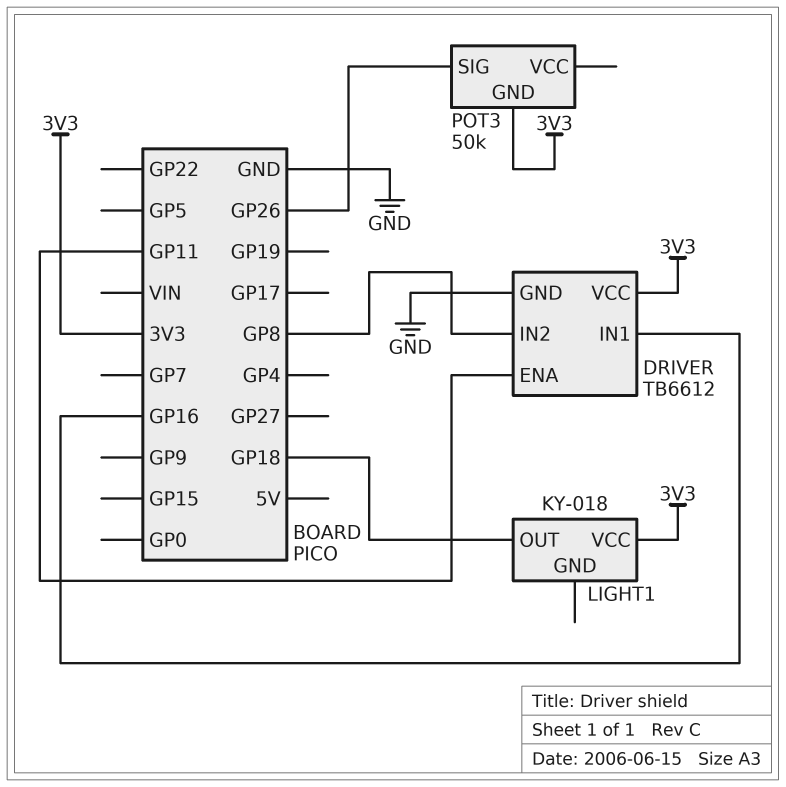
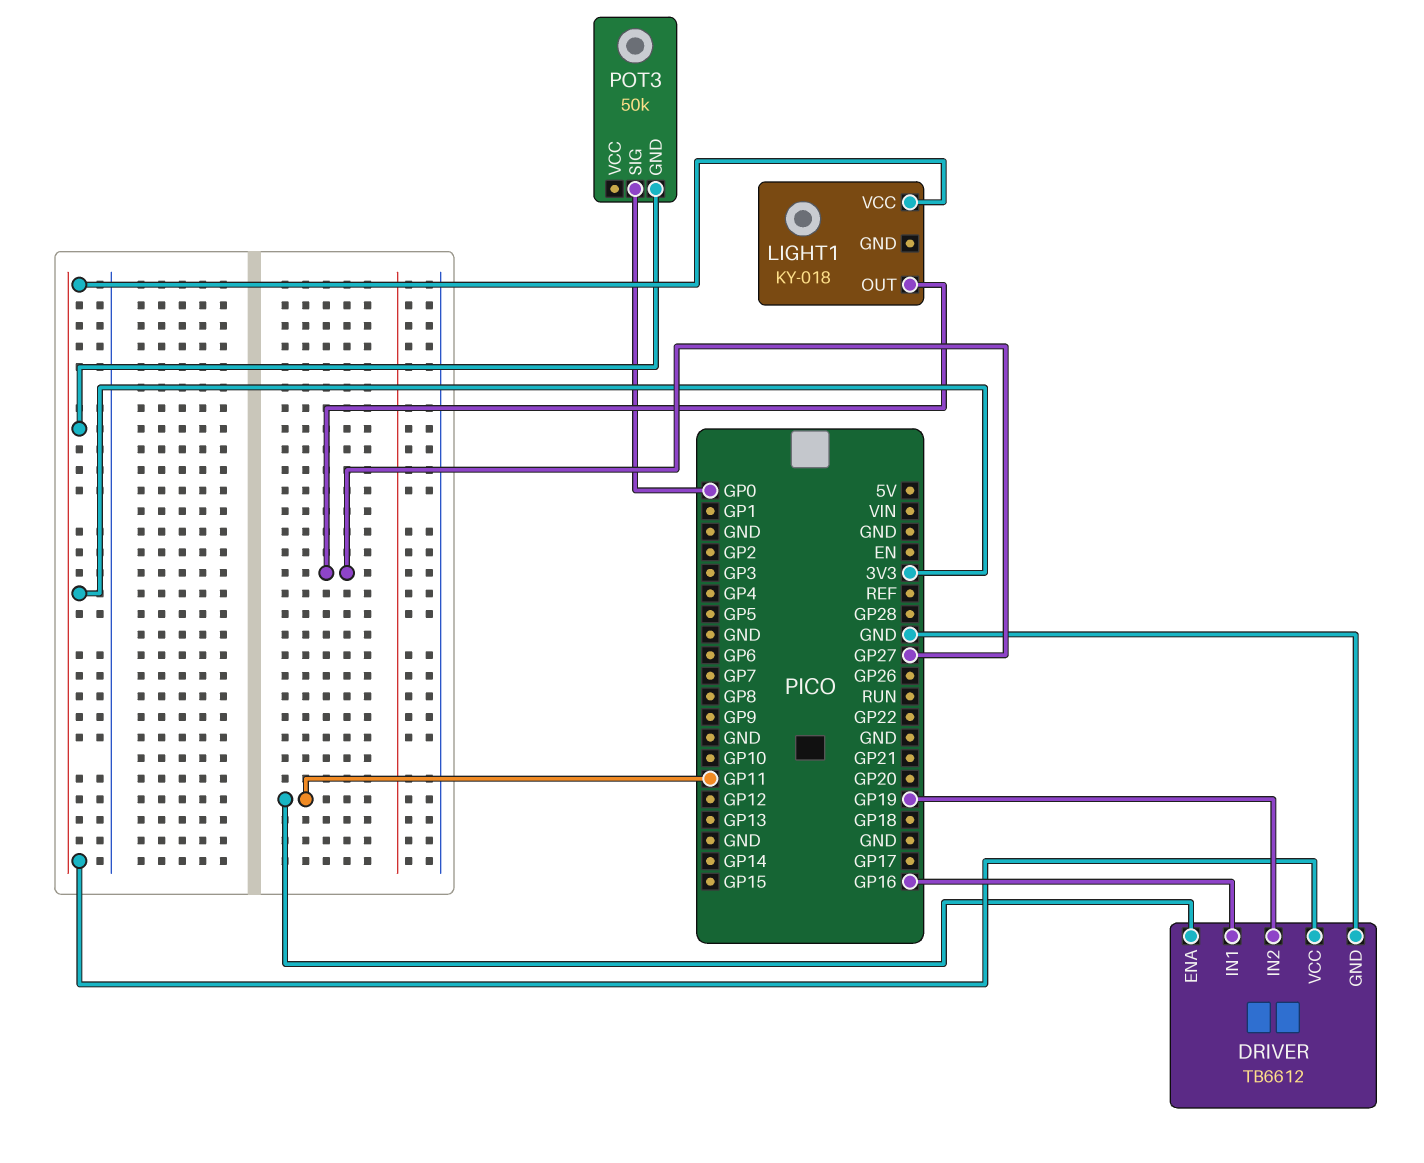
DRIVER pin IN2: GP8 -> GP19
LIGHT1 pin OUT: GP18 -> GP27
POT3 pin SIG: GP26 -> GP0

